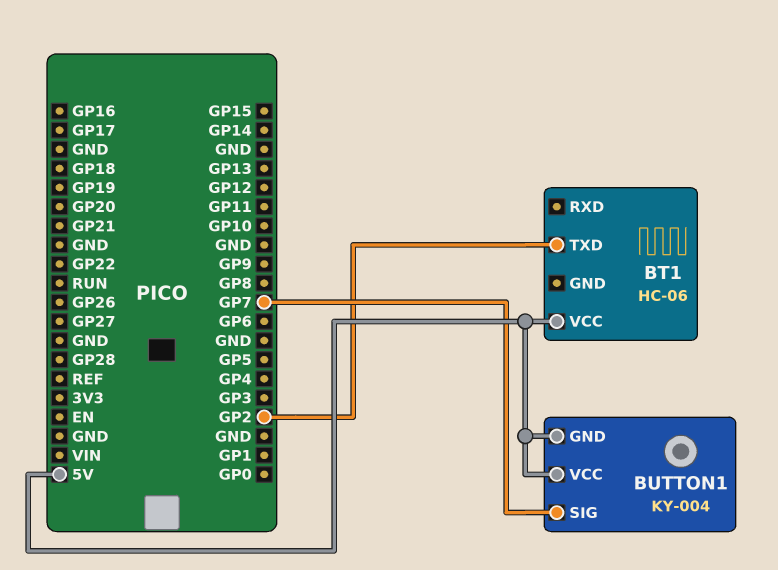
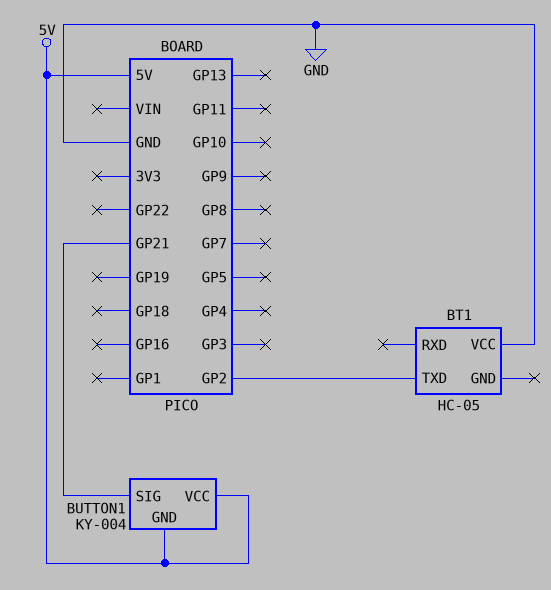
BT1: HC-06 -> HC-05
BT1 pin VCC: 5V -> GND
BUTTON1 pin SIG: GP7 -> GP21

